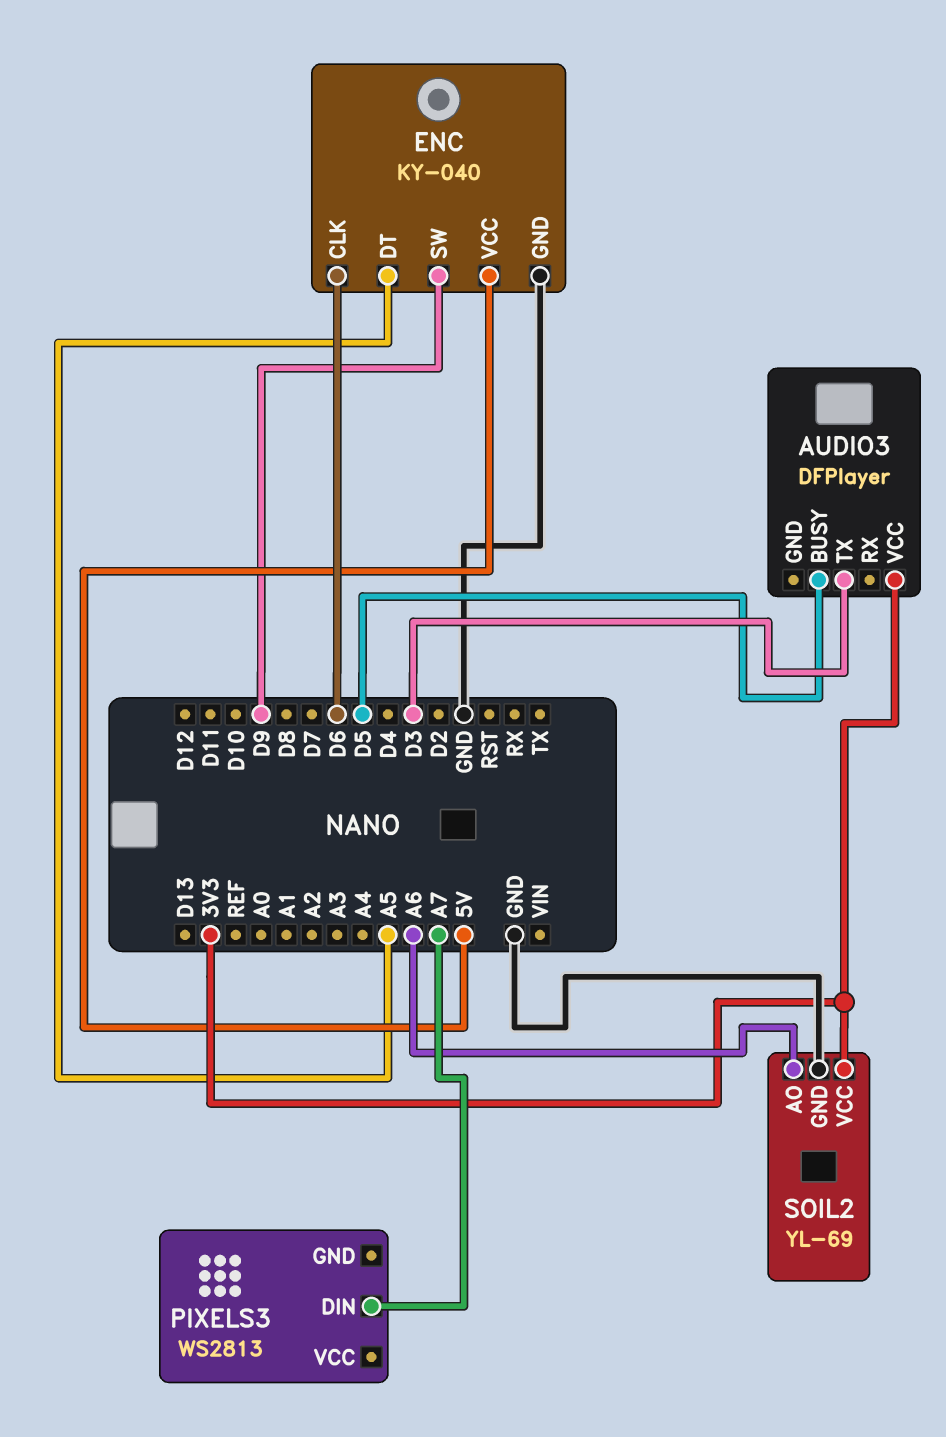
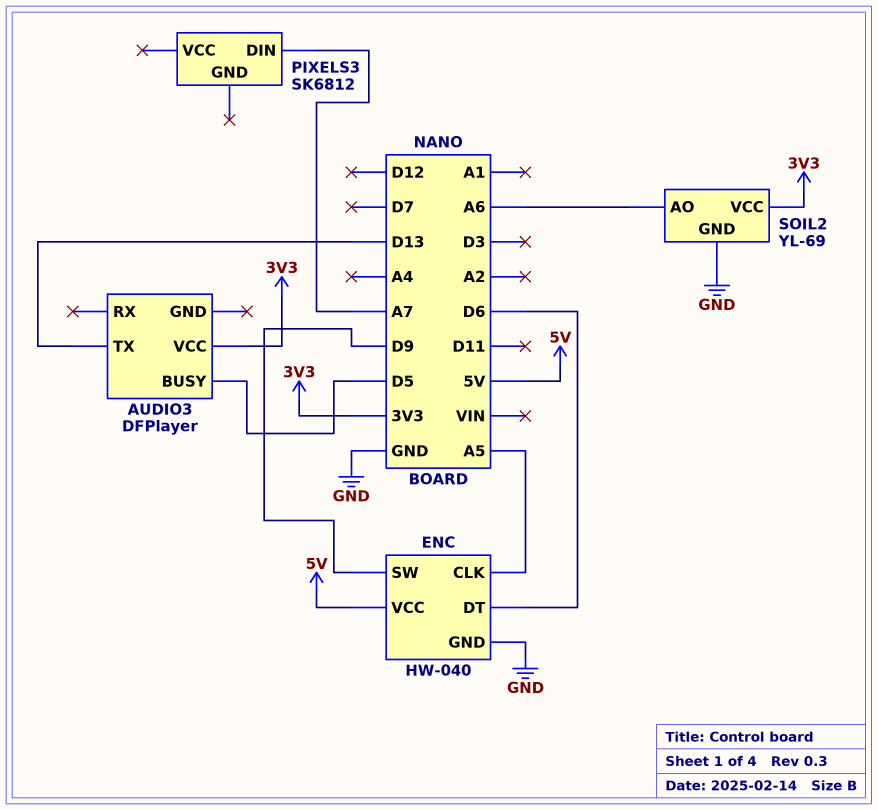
AUDIO3 pin TX: D3 -> D13
ENC: KY-040 -> HW-040
ENC pin CLK: D6 -> A5
ENC pin DT: A5 -> D6
PIXELS3: WS2813 -> SK6812

